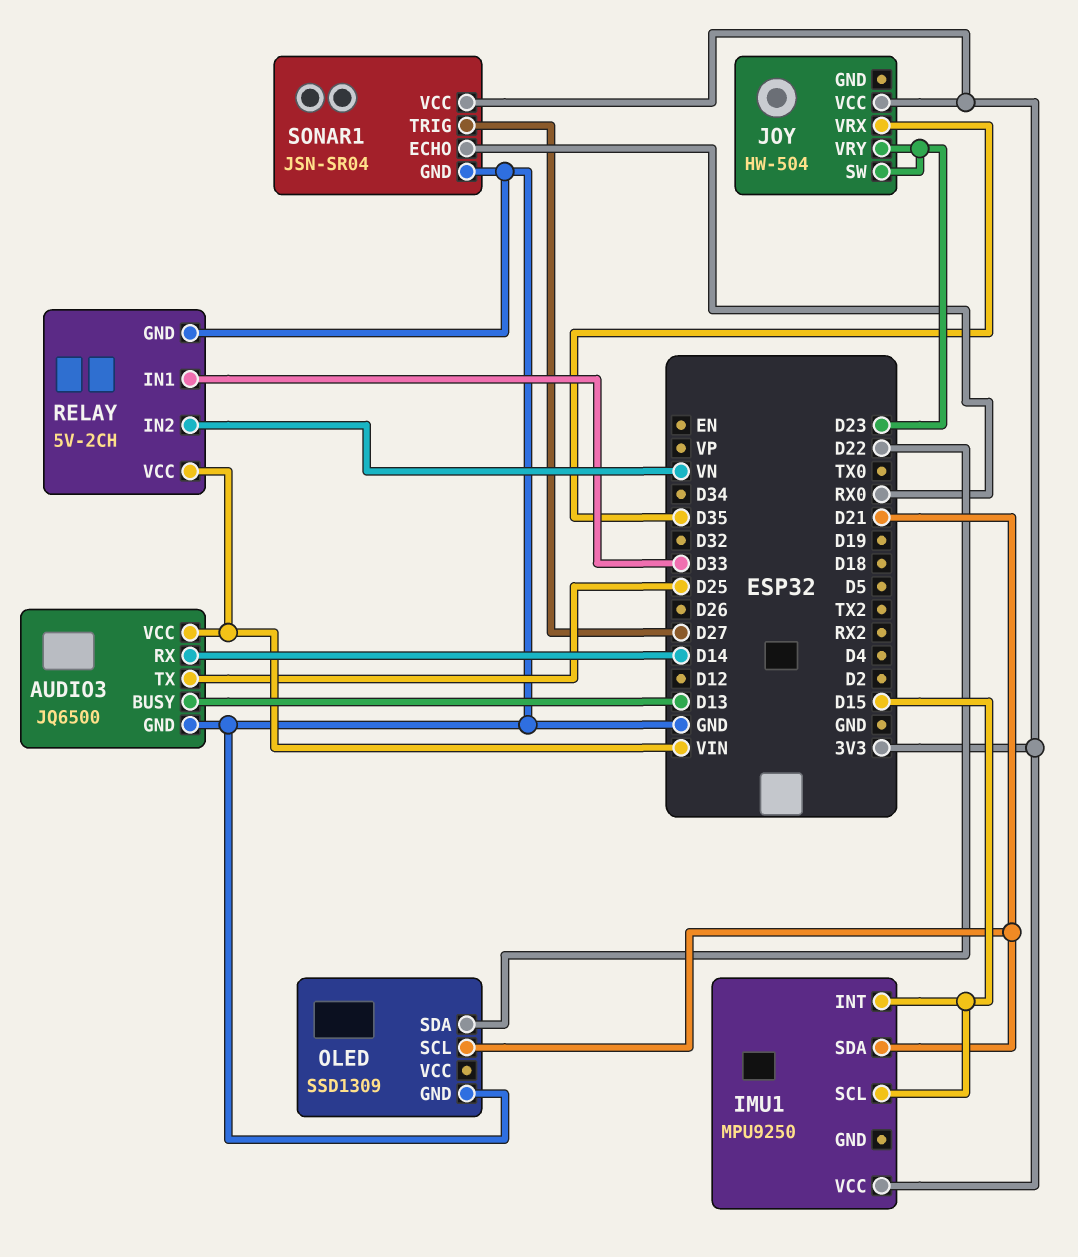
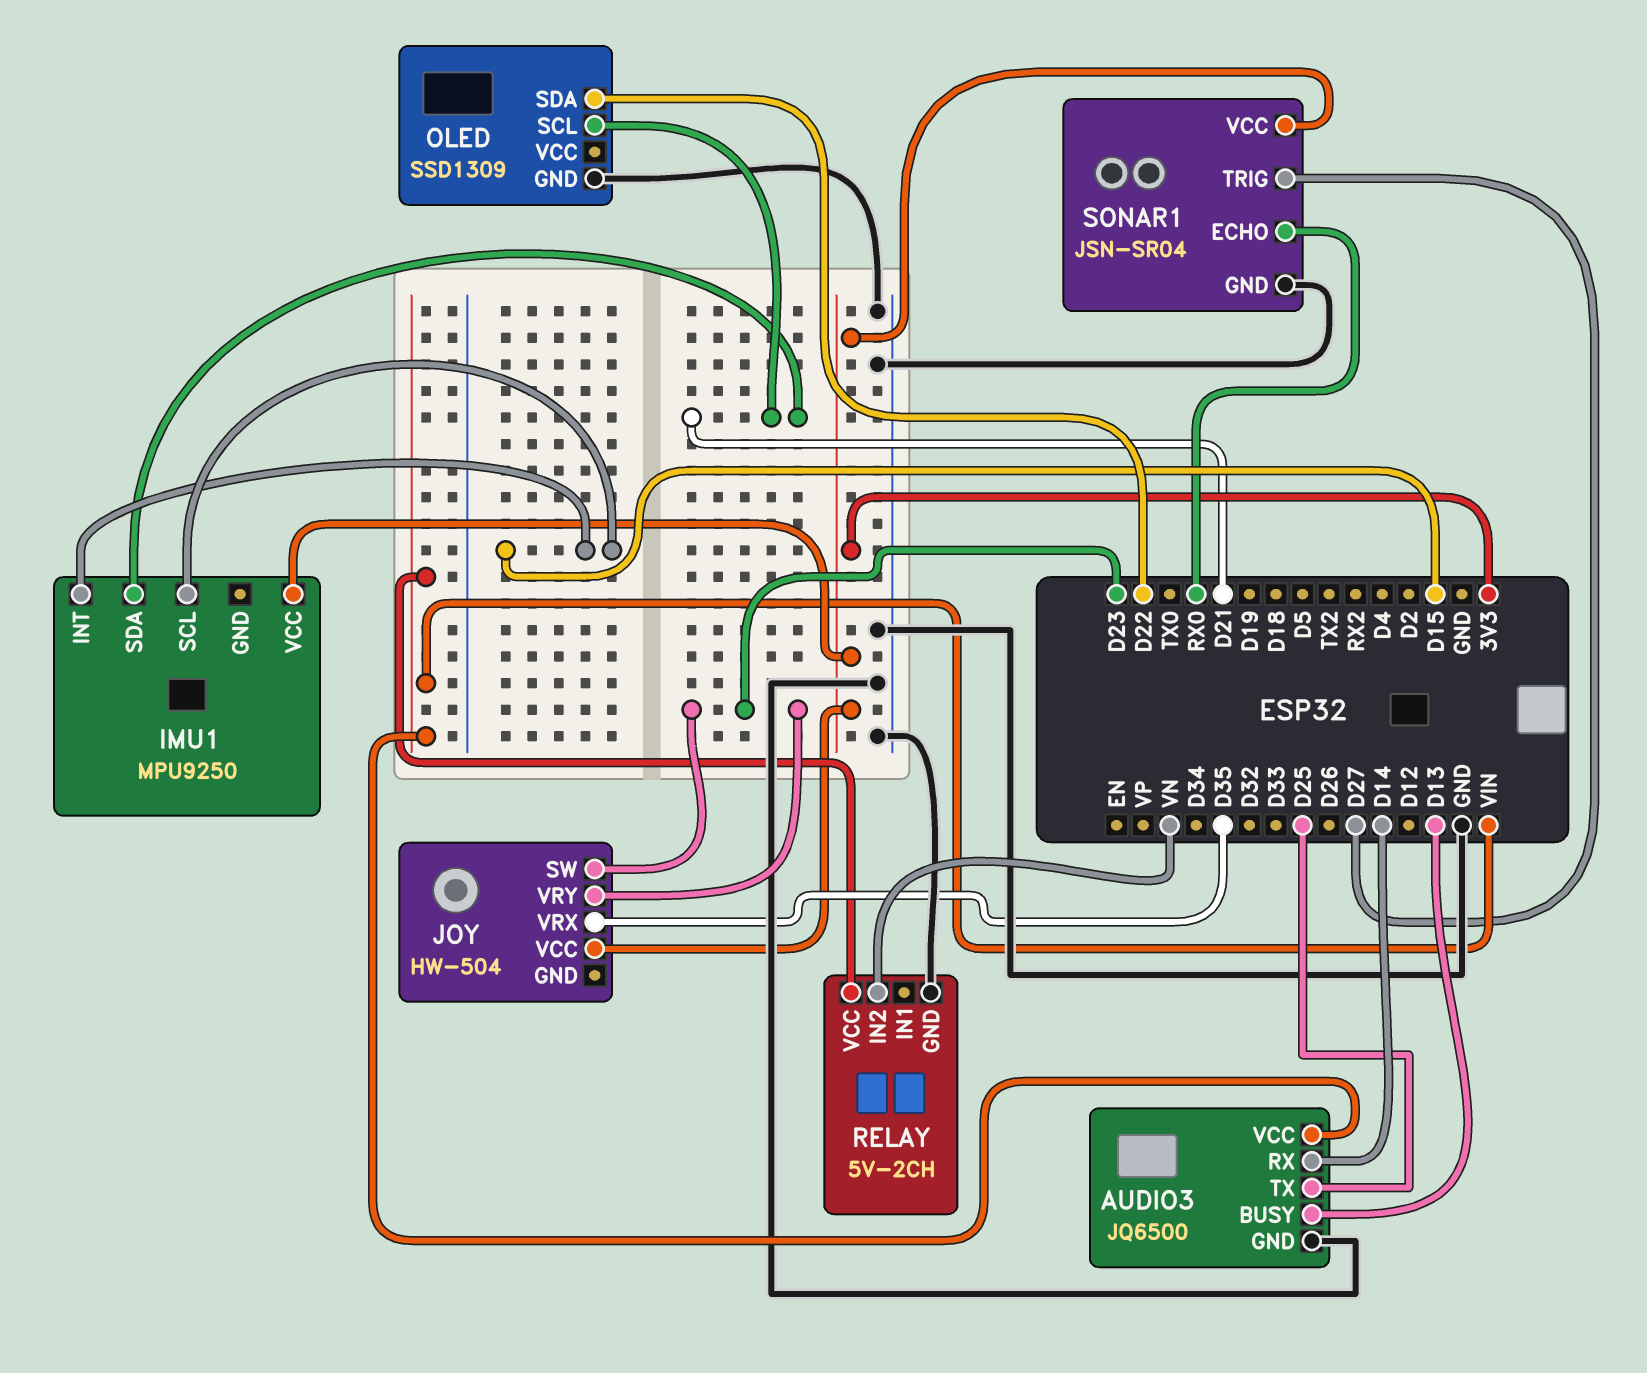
RELAY pin IN1: D33 -> none

